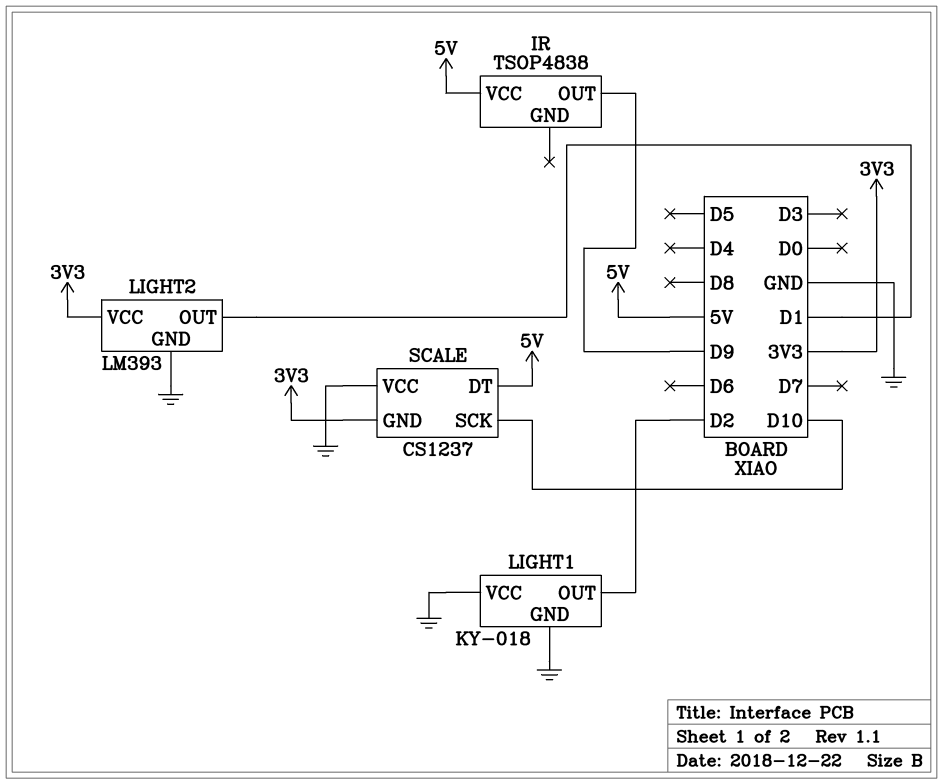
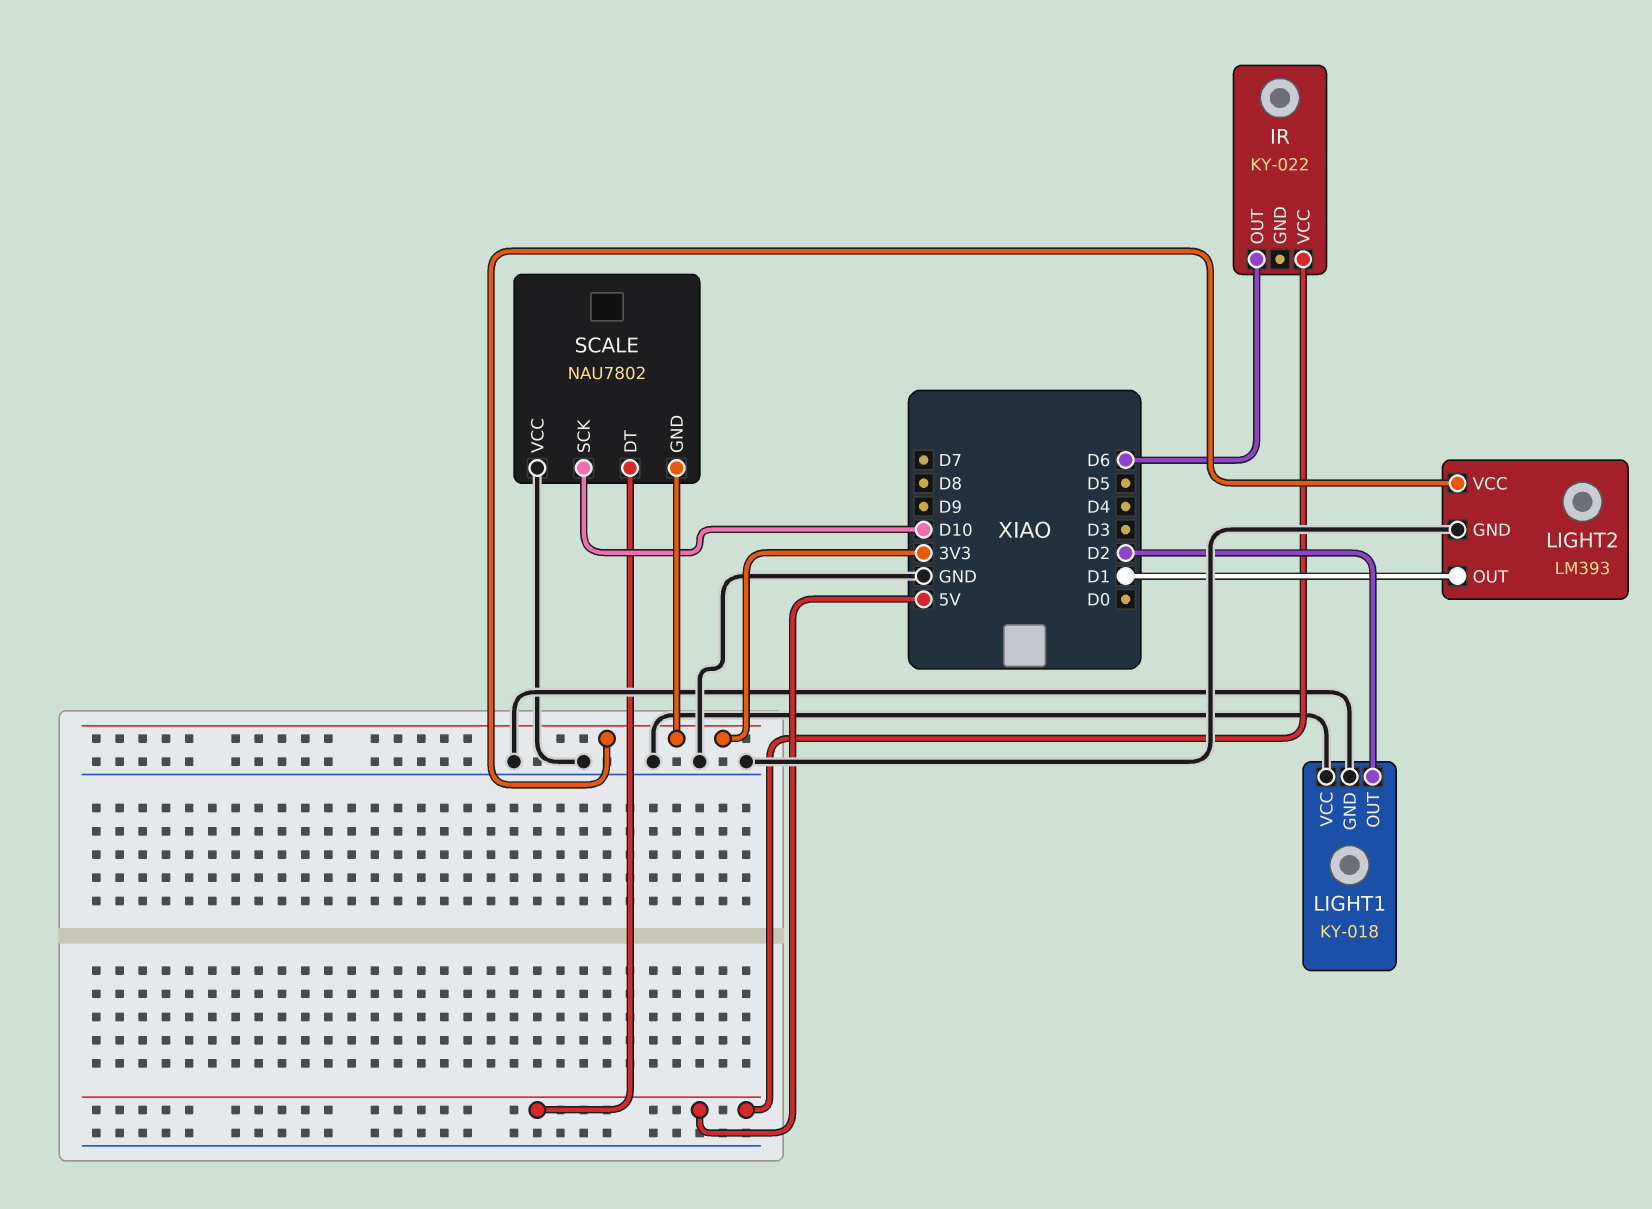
IR: TSOP4838 -> KY-022
IR pin OUT: D9 -> D6
SCALE: CS1237 -> NAU7802

